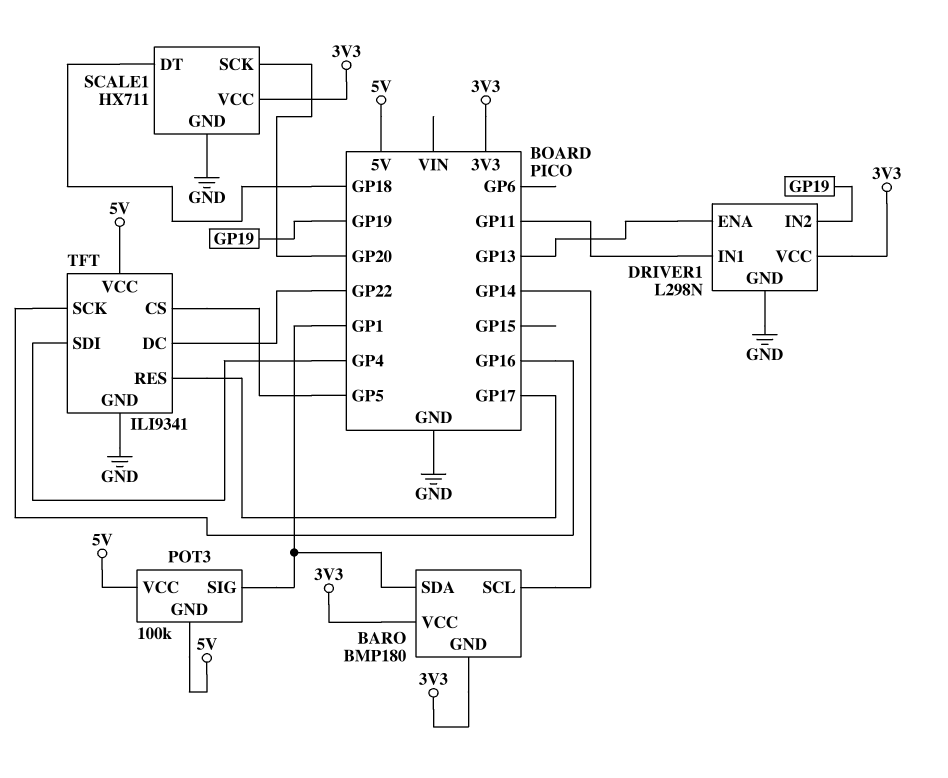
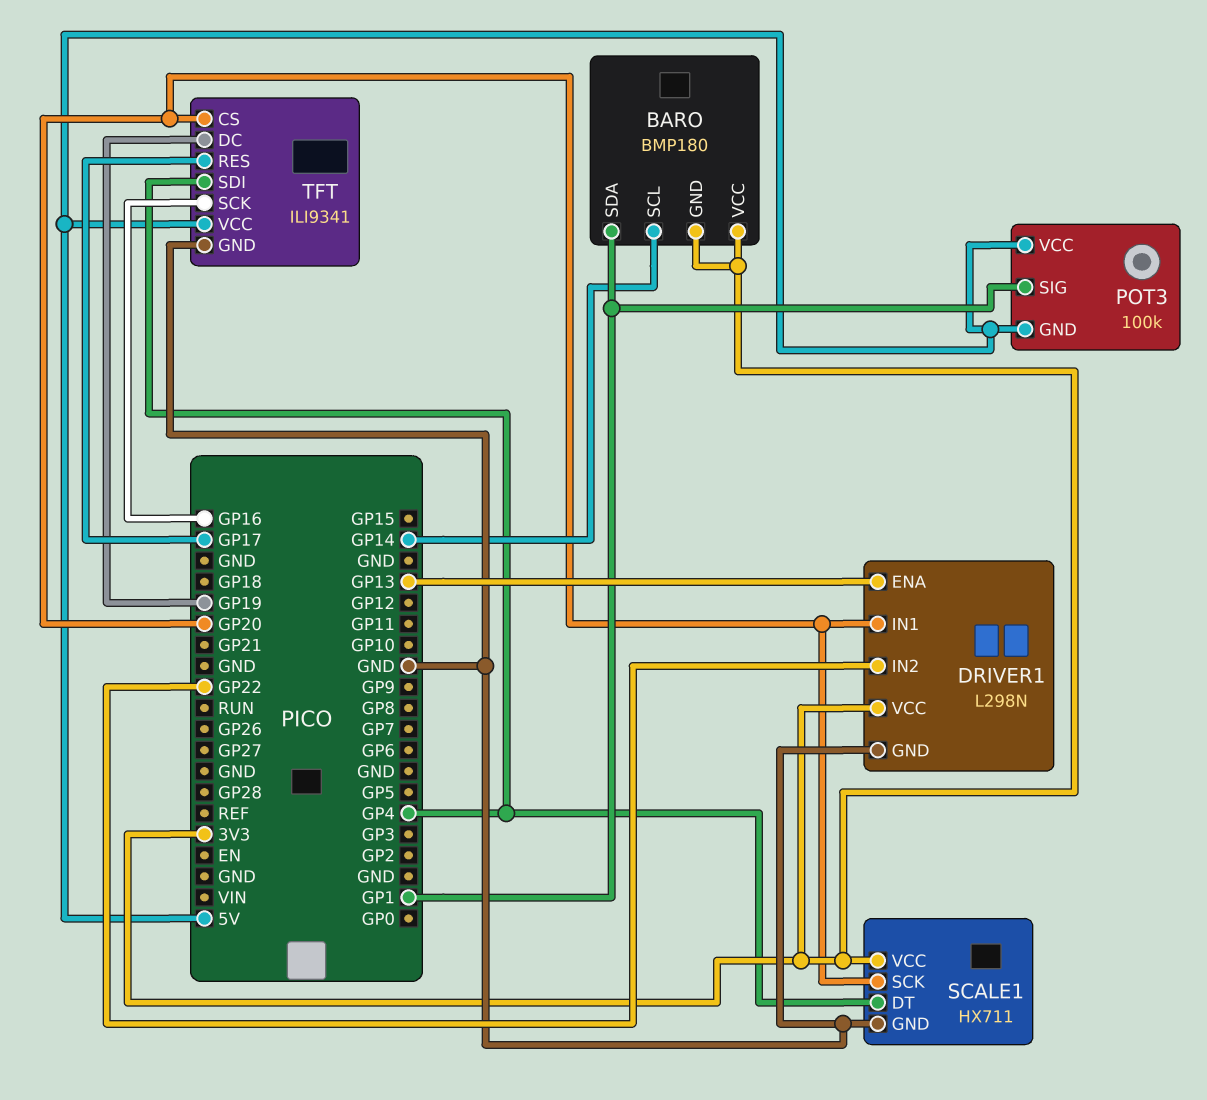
DRIVER1 pin IN1: GP11 -> GP20
DRIVER1 pin IN2: GP19 -> GP22
SCALE1 pin DT: GP18 -> GP4
TFT pin CS: GP5 -> GP20
TFT pin DC: GP22 -> GP19

